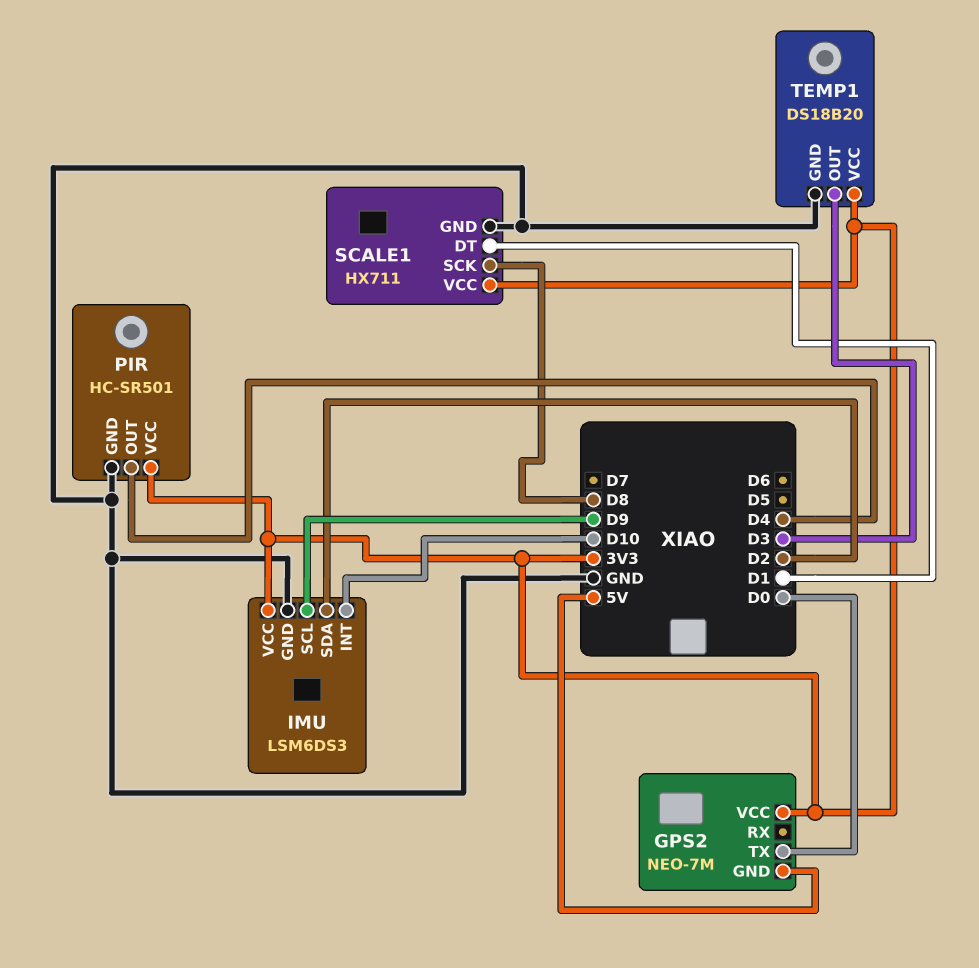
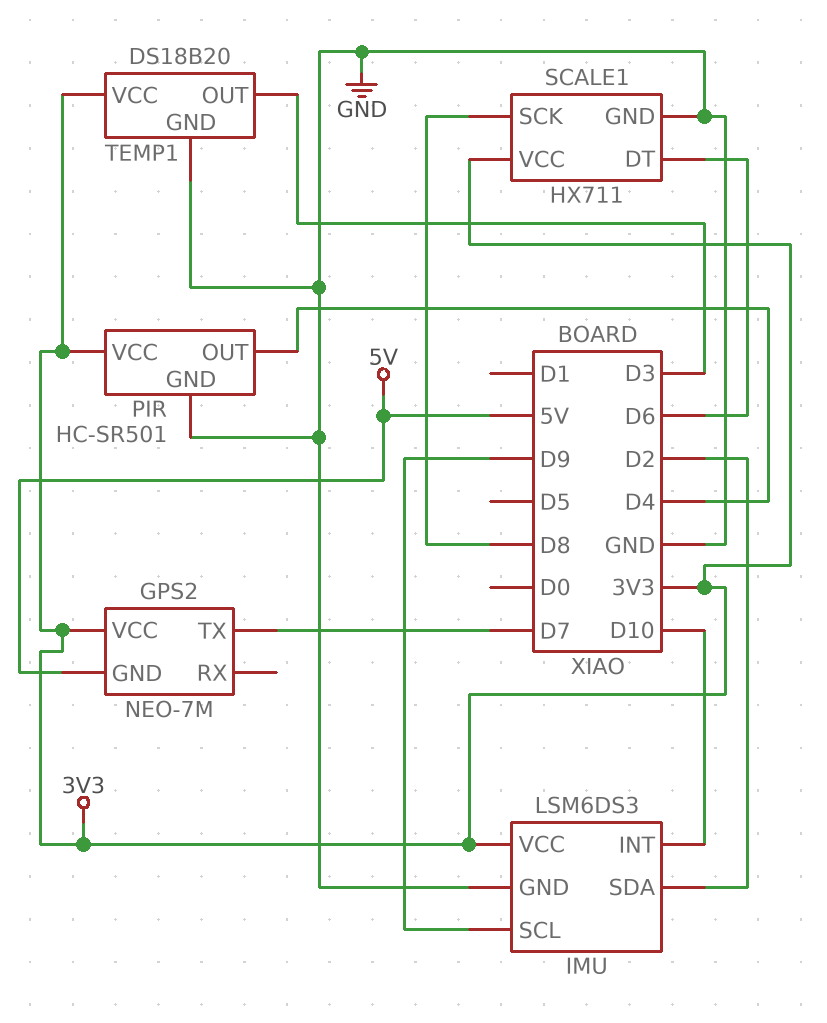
GPS2 pin TX: D0 -> D7
SCALE1 pin DT: D1 -> D6

